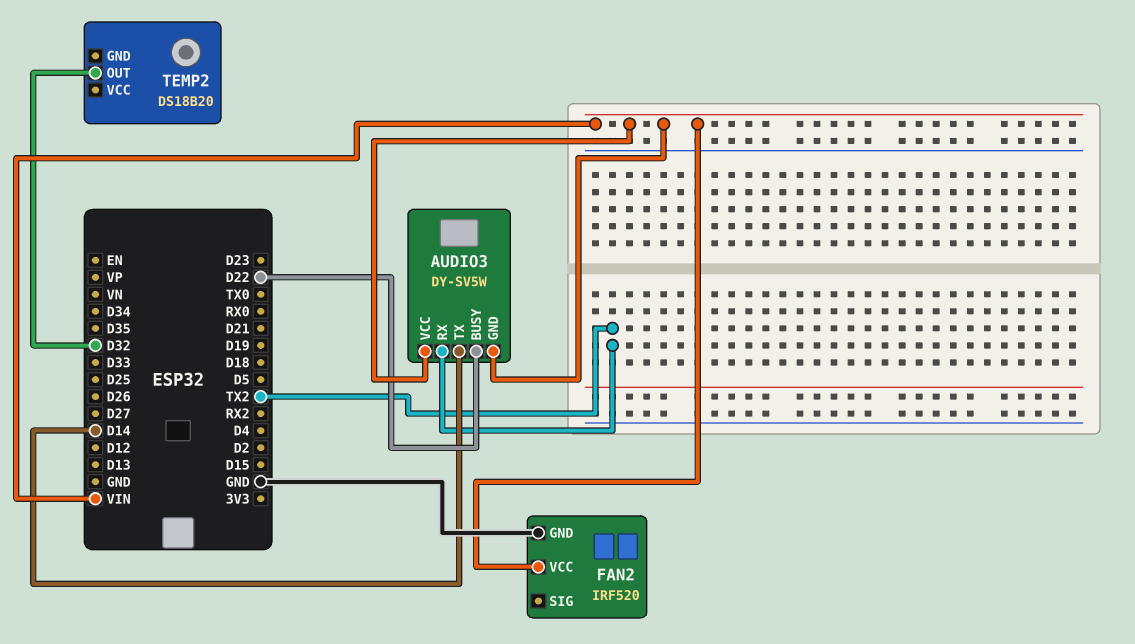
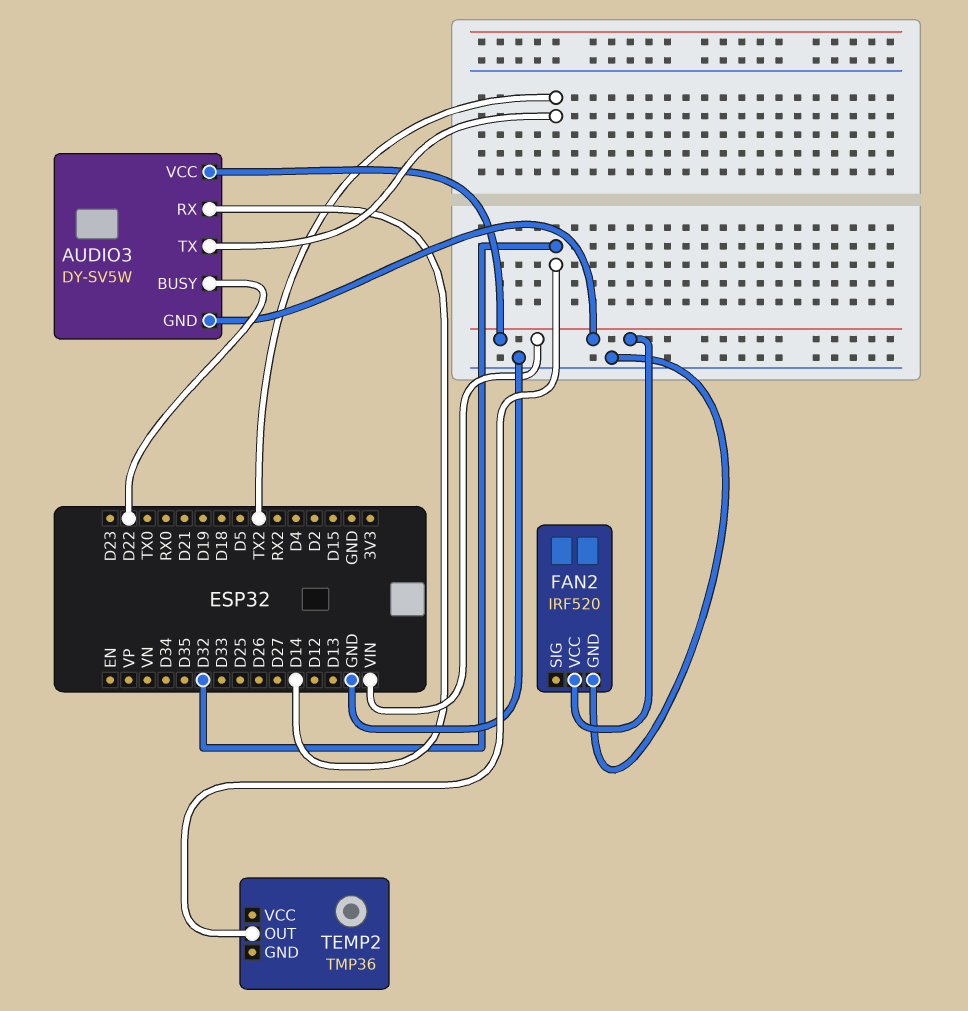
AUDIO3 pin RX: TX2 -> D14
AUDIO3 pin TX: D14 -> TX2
TEMP2: DS18B20 -> TMP36

